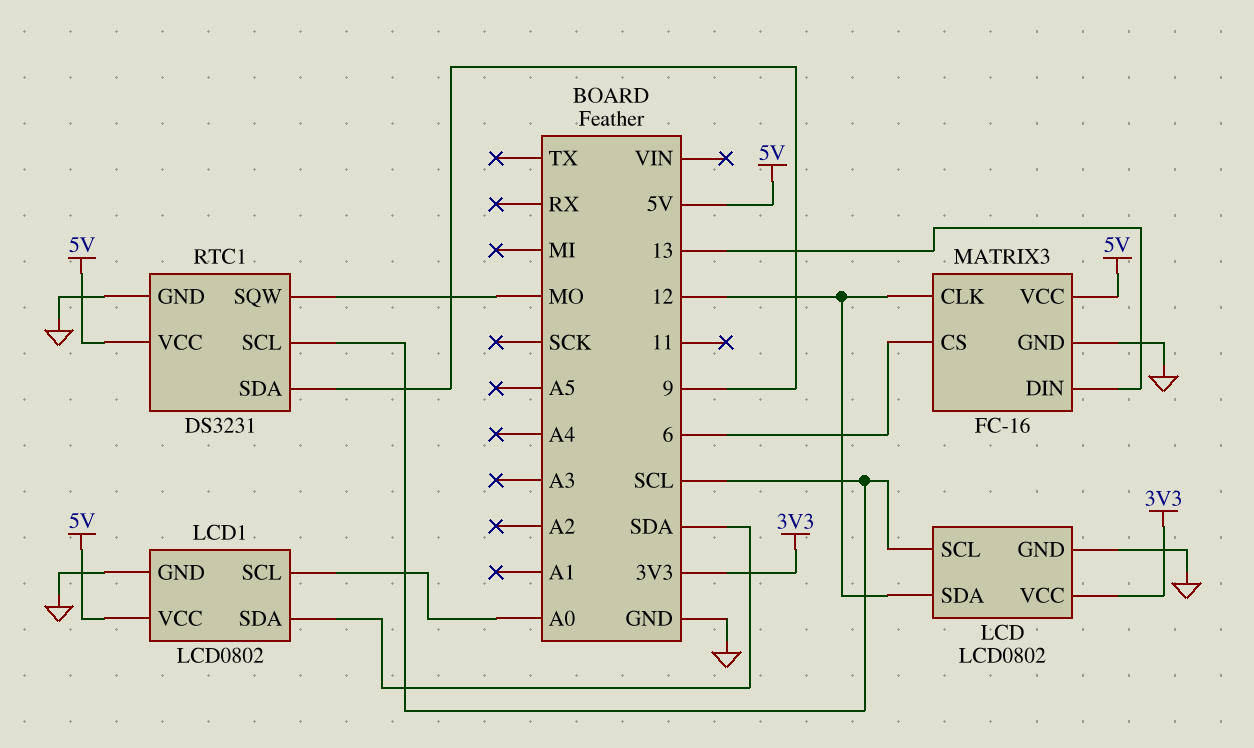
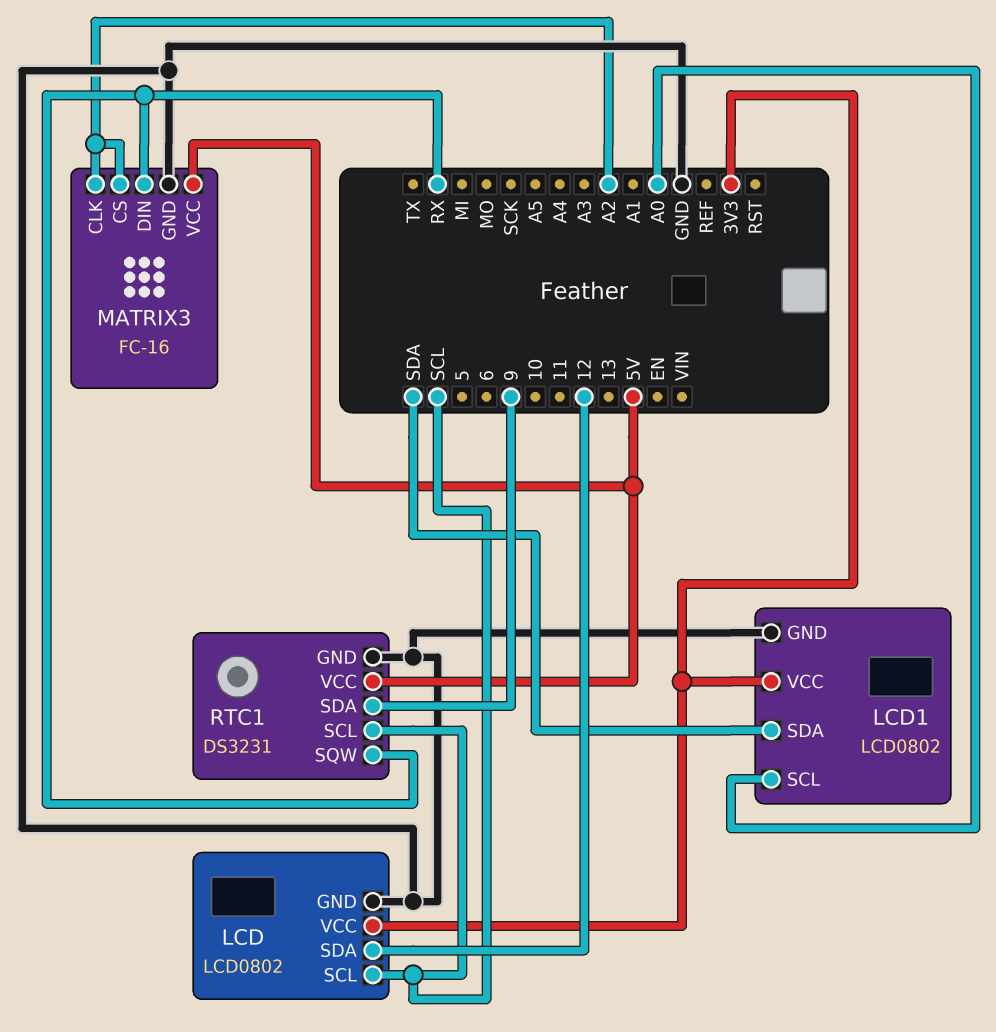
LCD1 pin VCC: 5V -> 3V3
MATRIX3 pin CLK: 12 -> A2
MATRIX3 pin CS: 6 -> A2
MATRIX3 pin DIN: 13 -> RX
RTC1 pin SQW: MO -> RX

